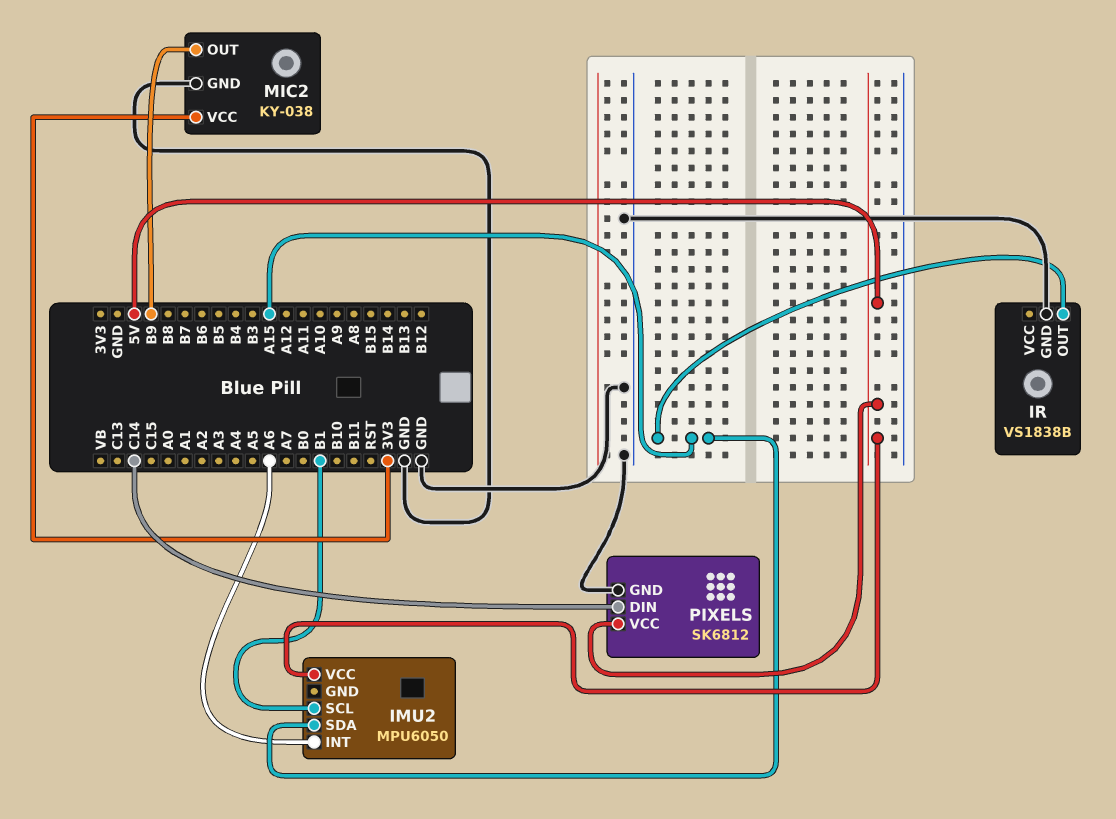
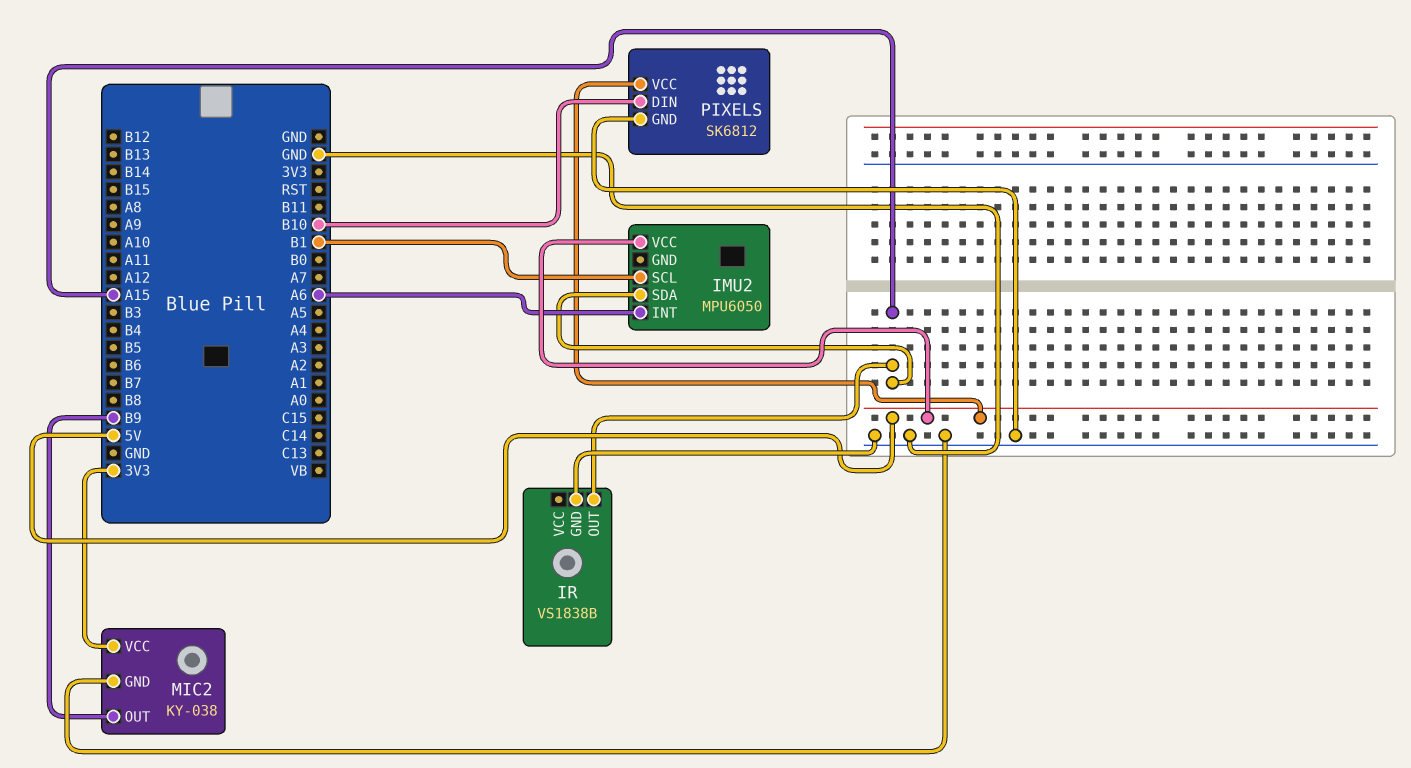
PIXELS pin DIN: C14 -> B10

